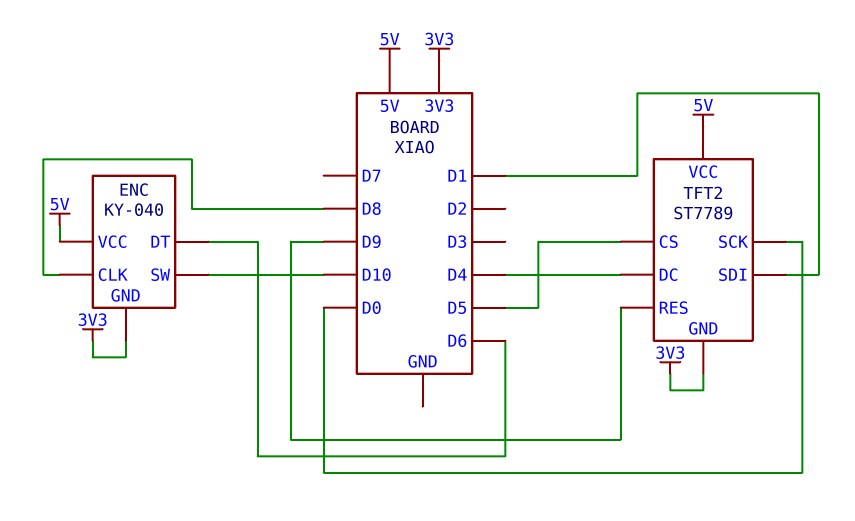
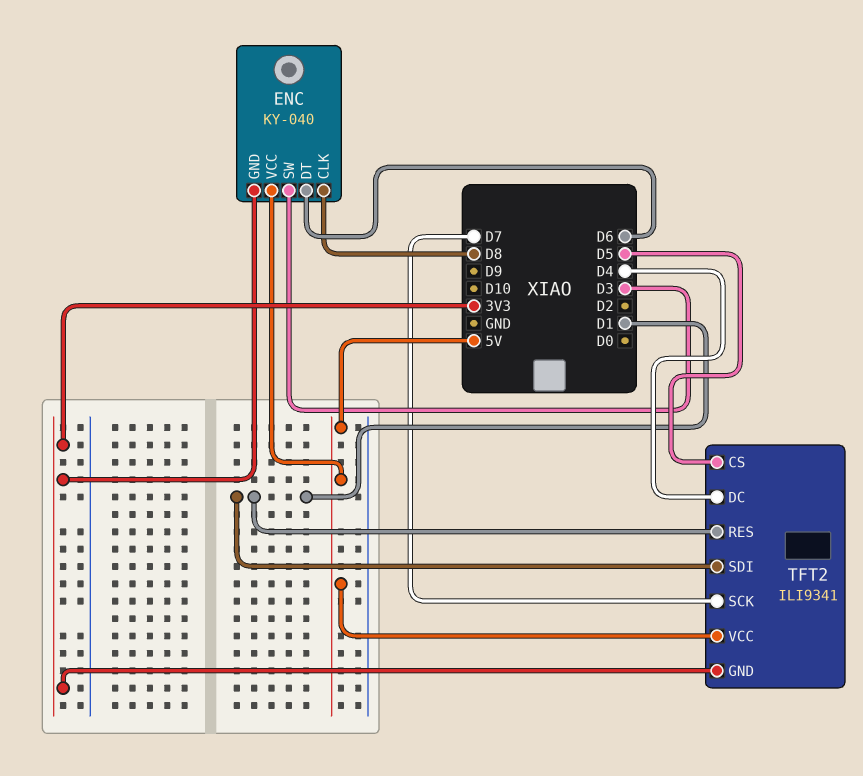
ENC pin SW: D10 -> D3
TFT2: ST7789 -> ILI9341
TFT2 pin RES: D9 -> D1
TFT2 pin SCK: D0 -> D7

